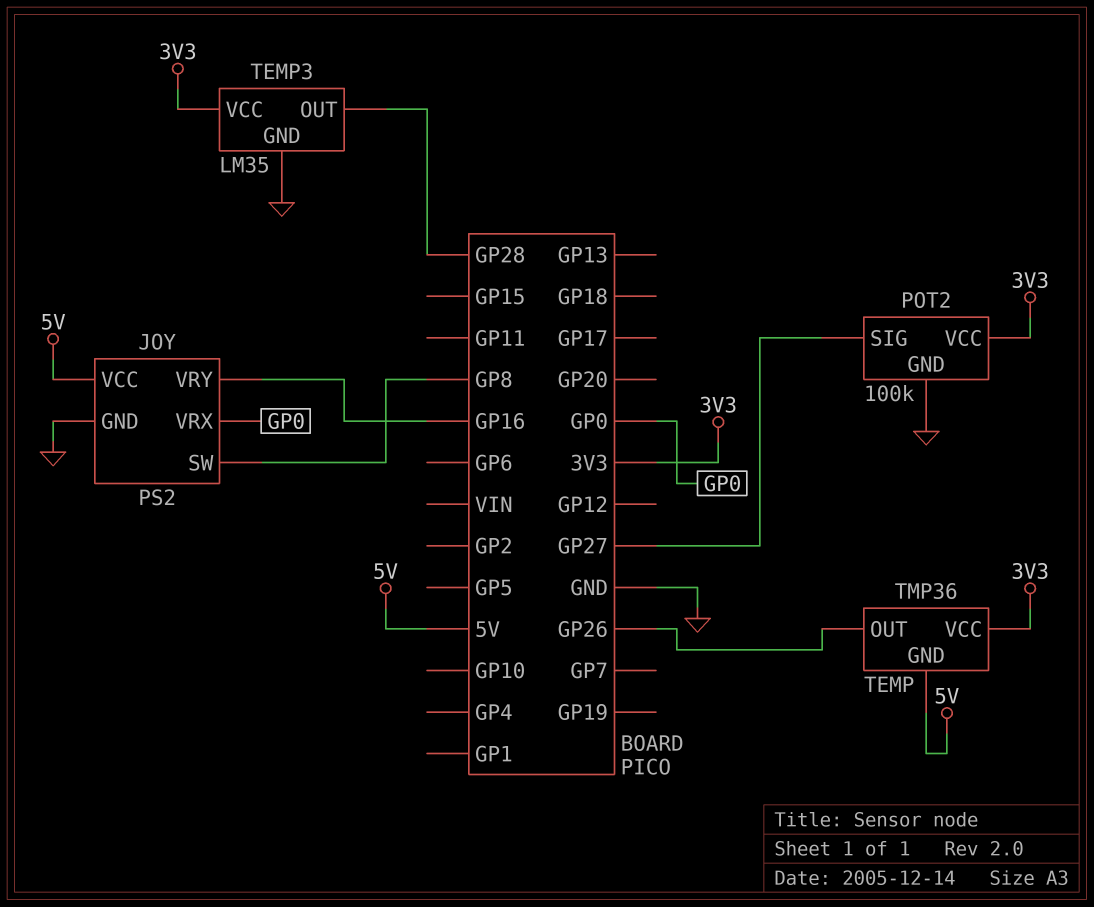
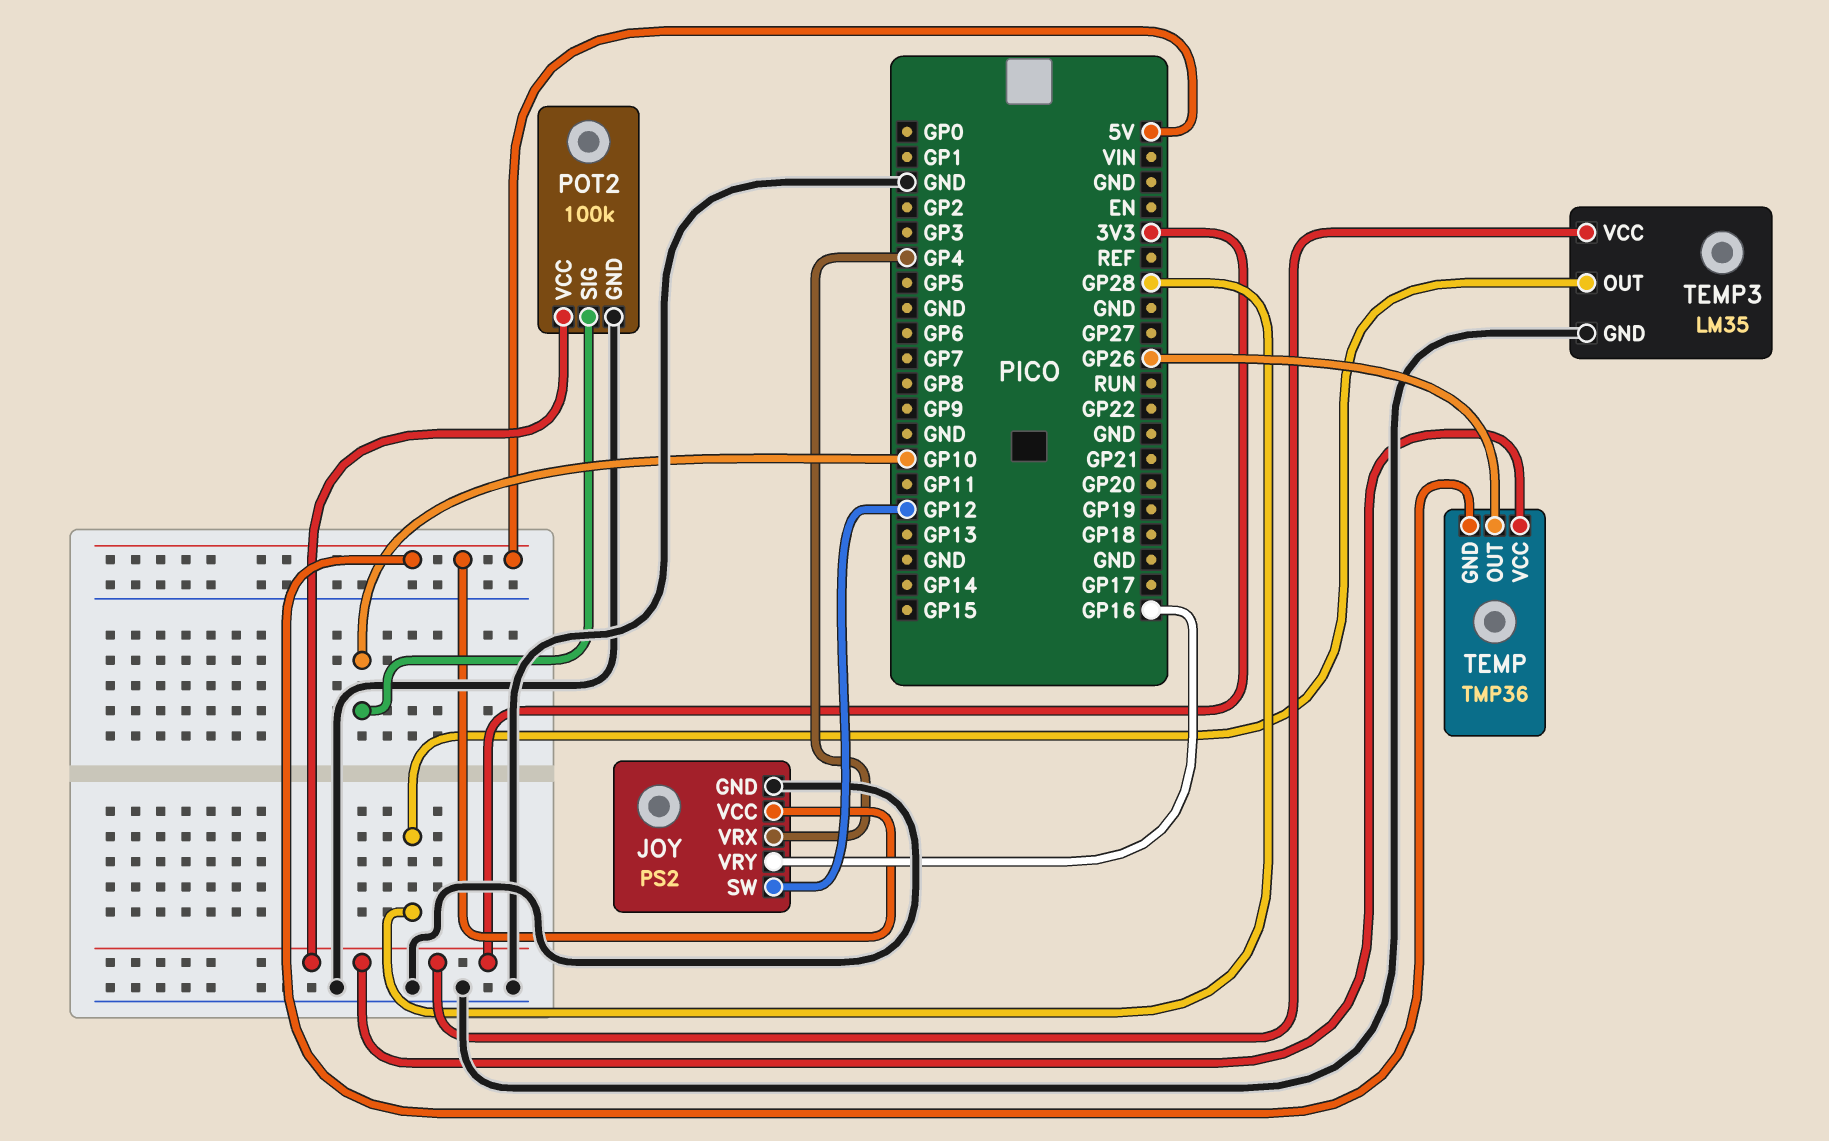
JOY pin SW: GP8 -> GP12
JOY pin VRX: GP0 -> GP4
POT2 pin SIG: GP27 -> GP10

